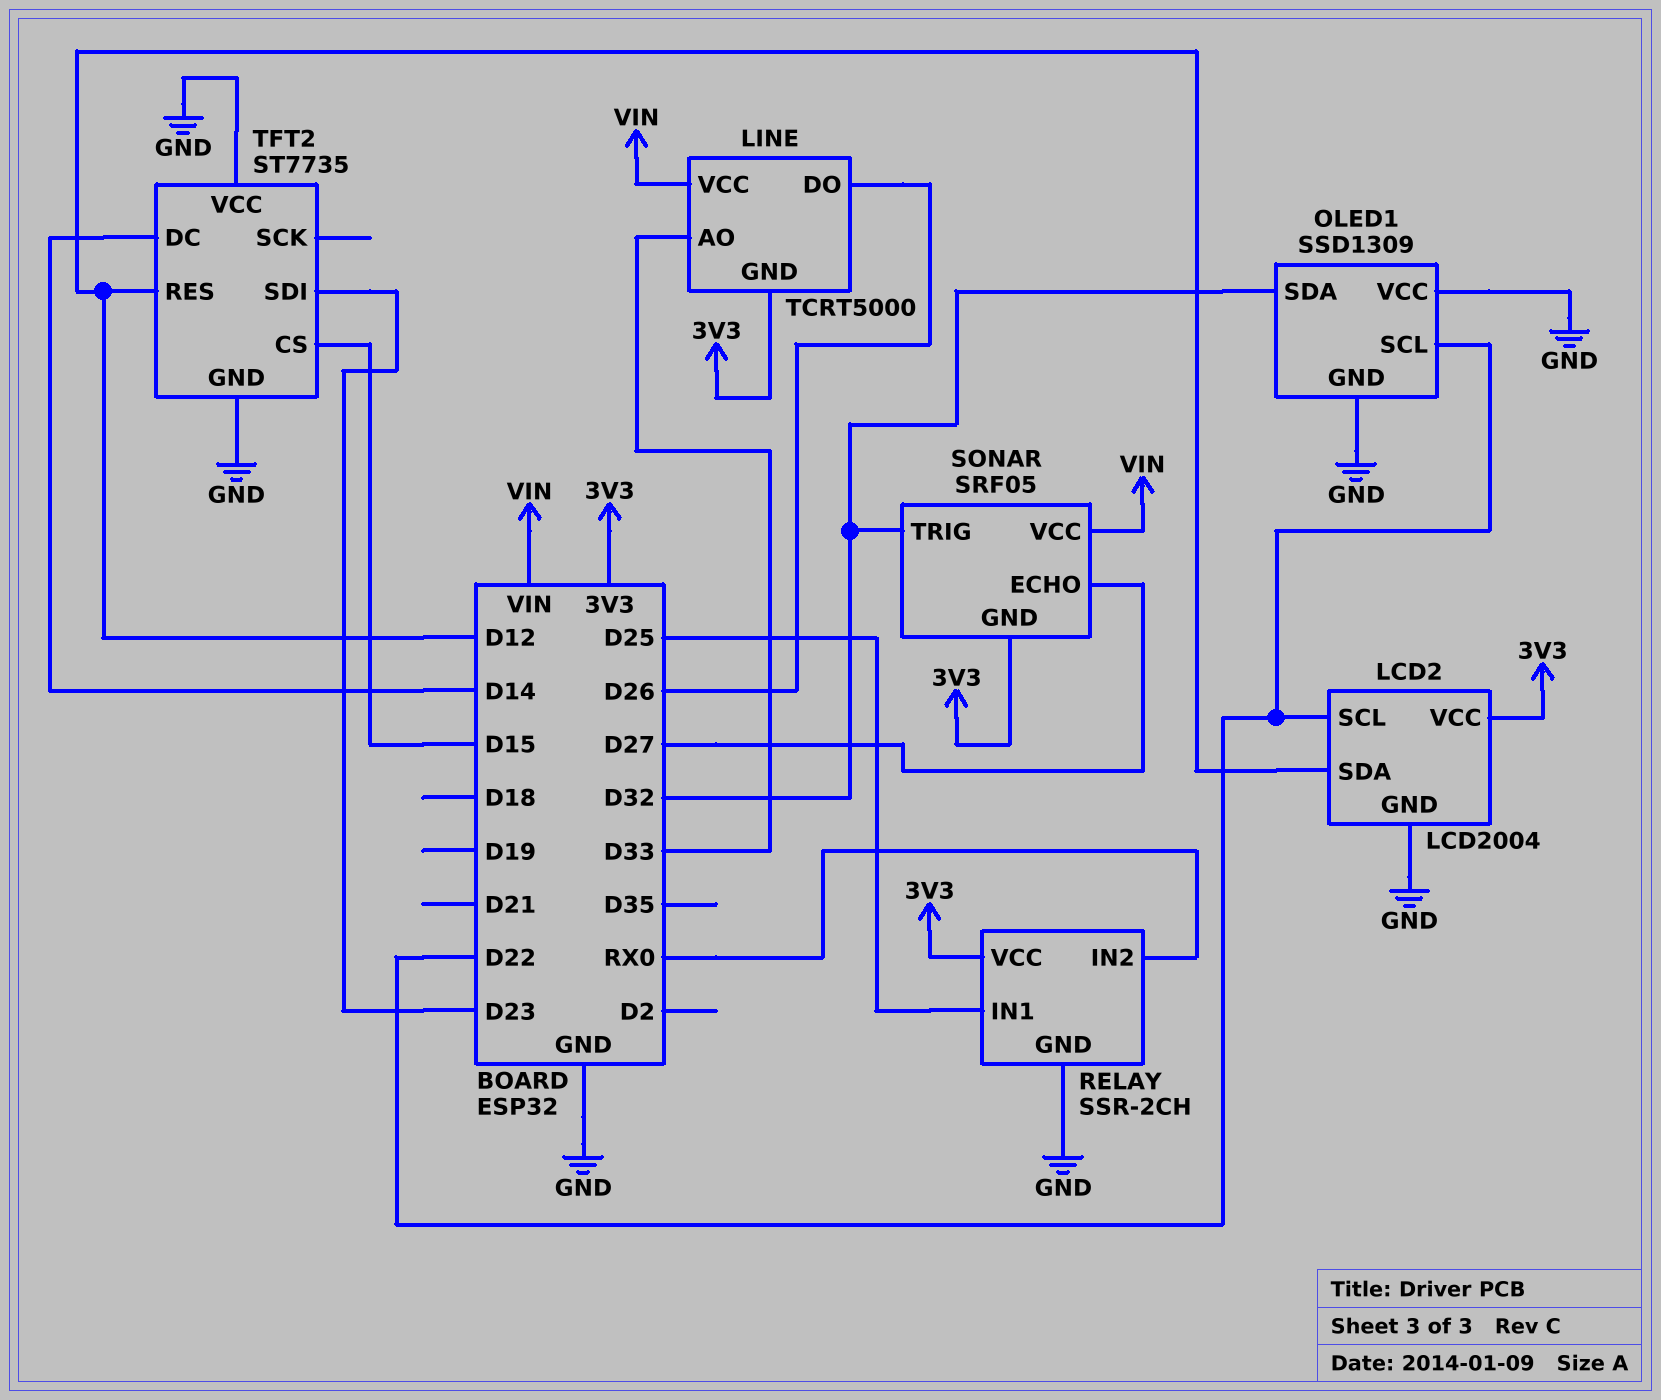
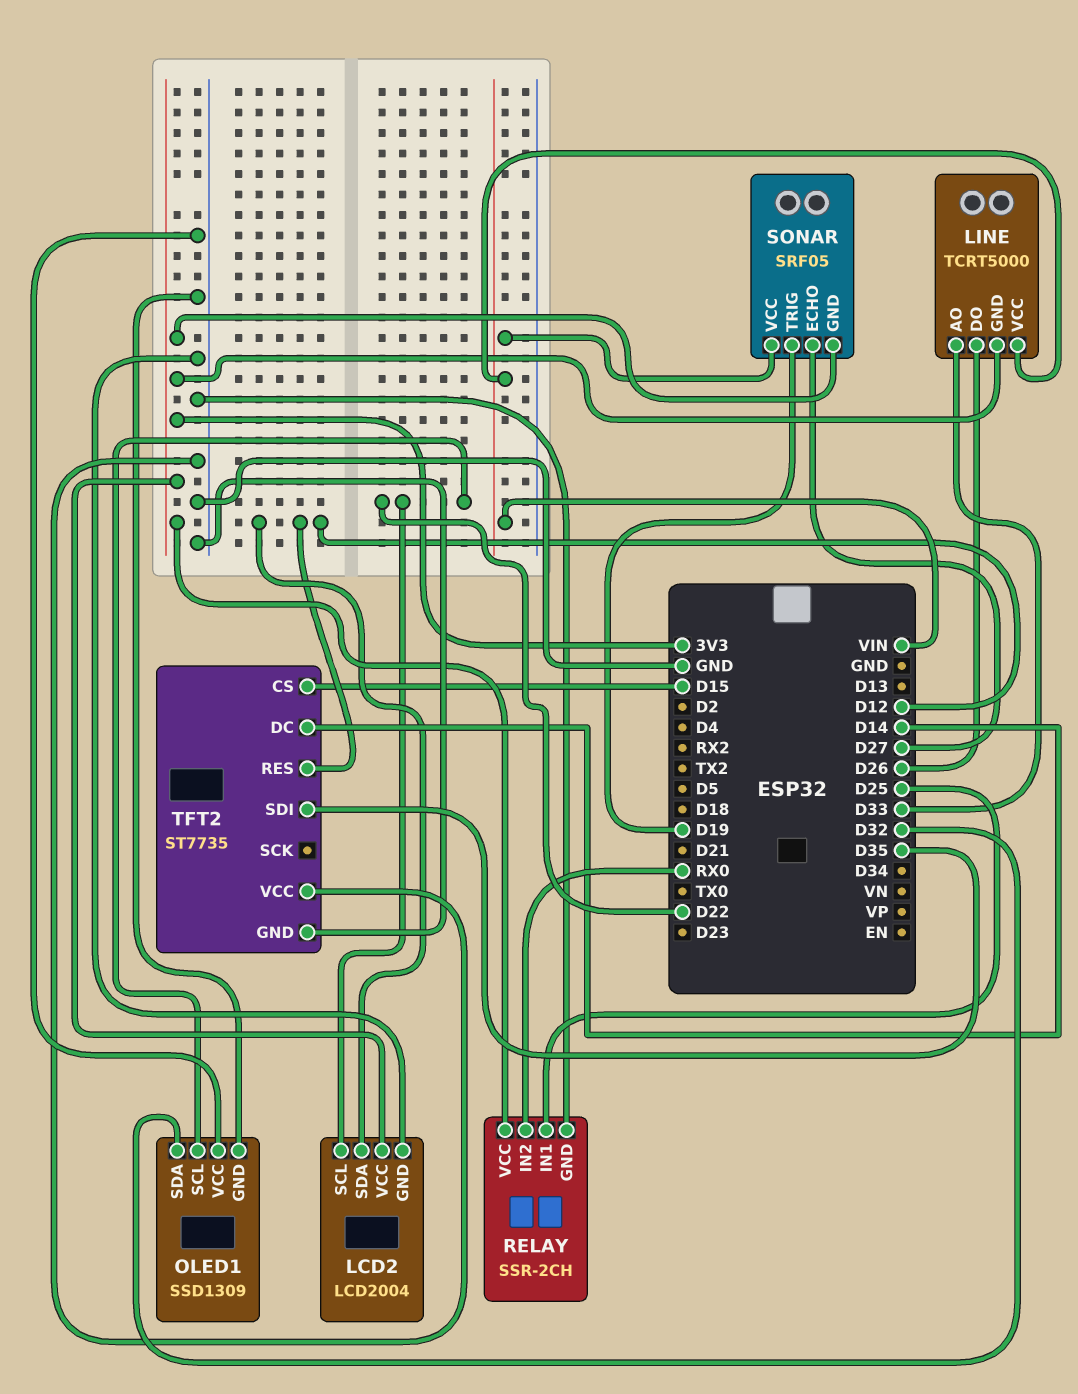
SONAR pin TRIG: D32 -> D19
TFT2 pin SDI: D23 -> D35

